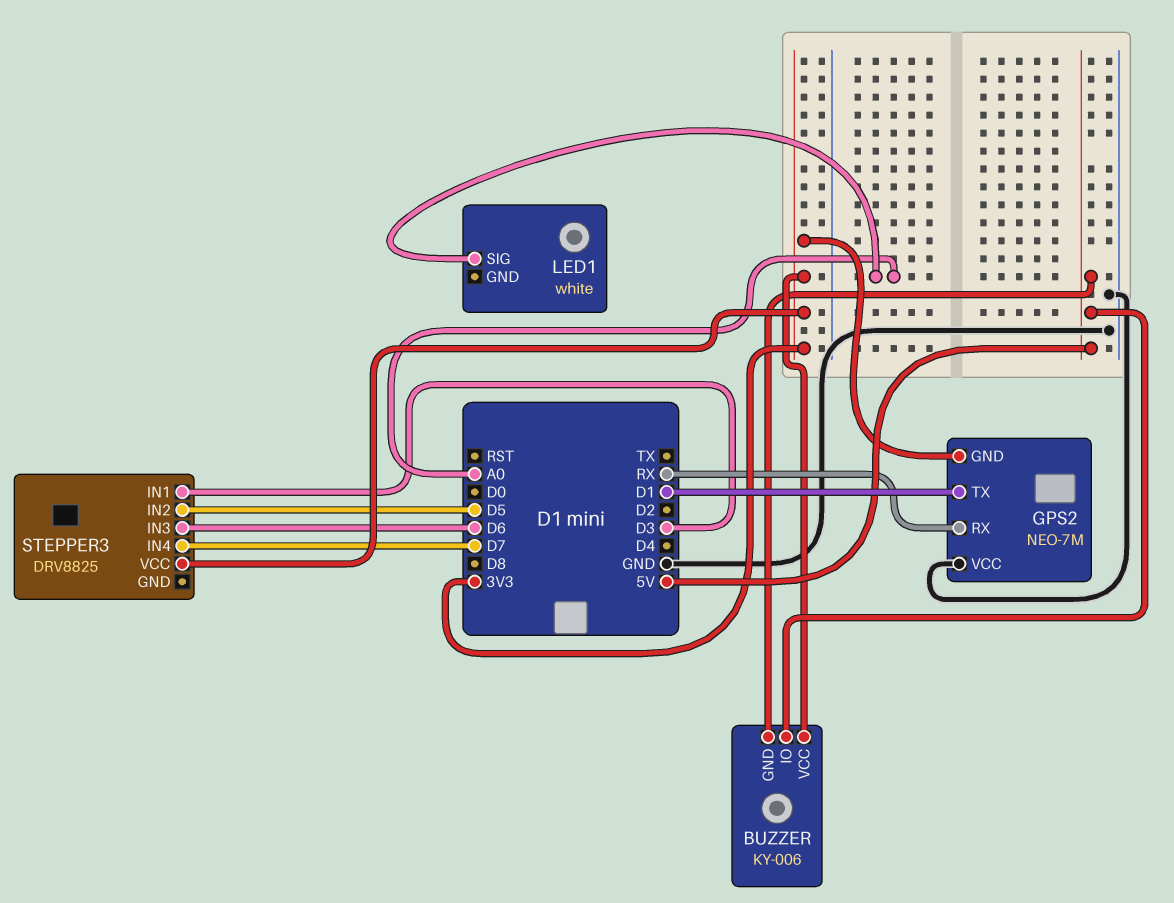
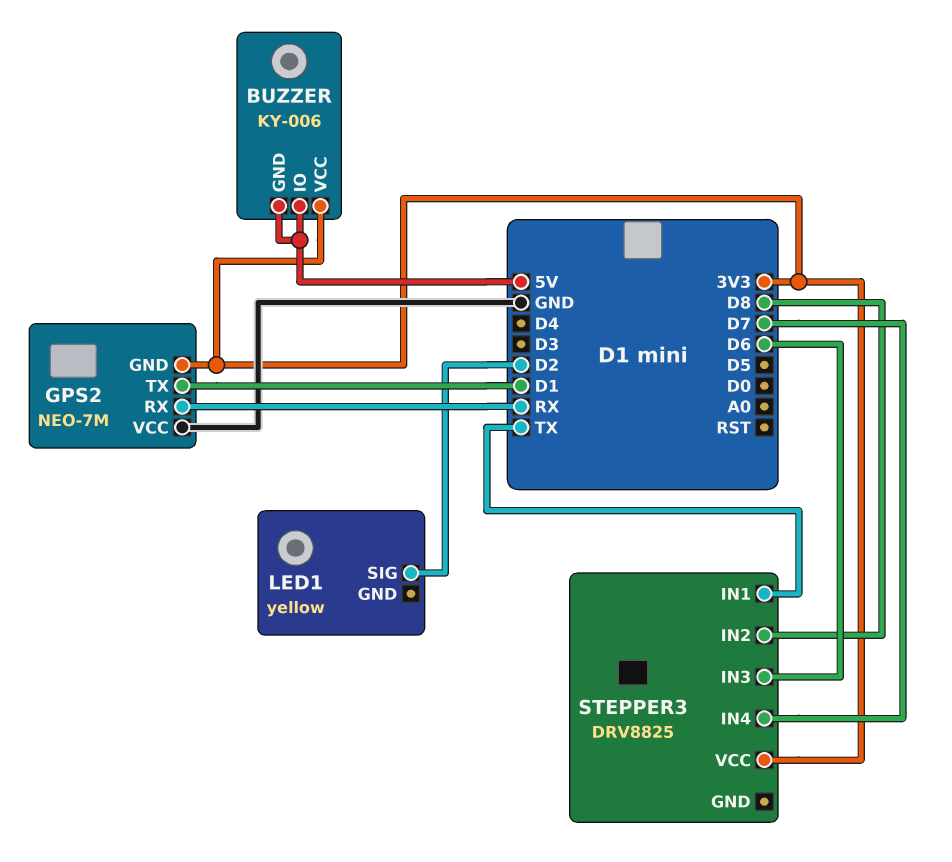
LED1: white -> yellow
LED1 pin SIG: A0 -> D2
STEPPER3 pin IN1: D3 -> TX
STEPPER3 pin IN2: D5 -> D8

